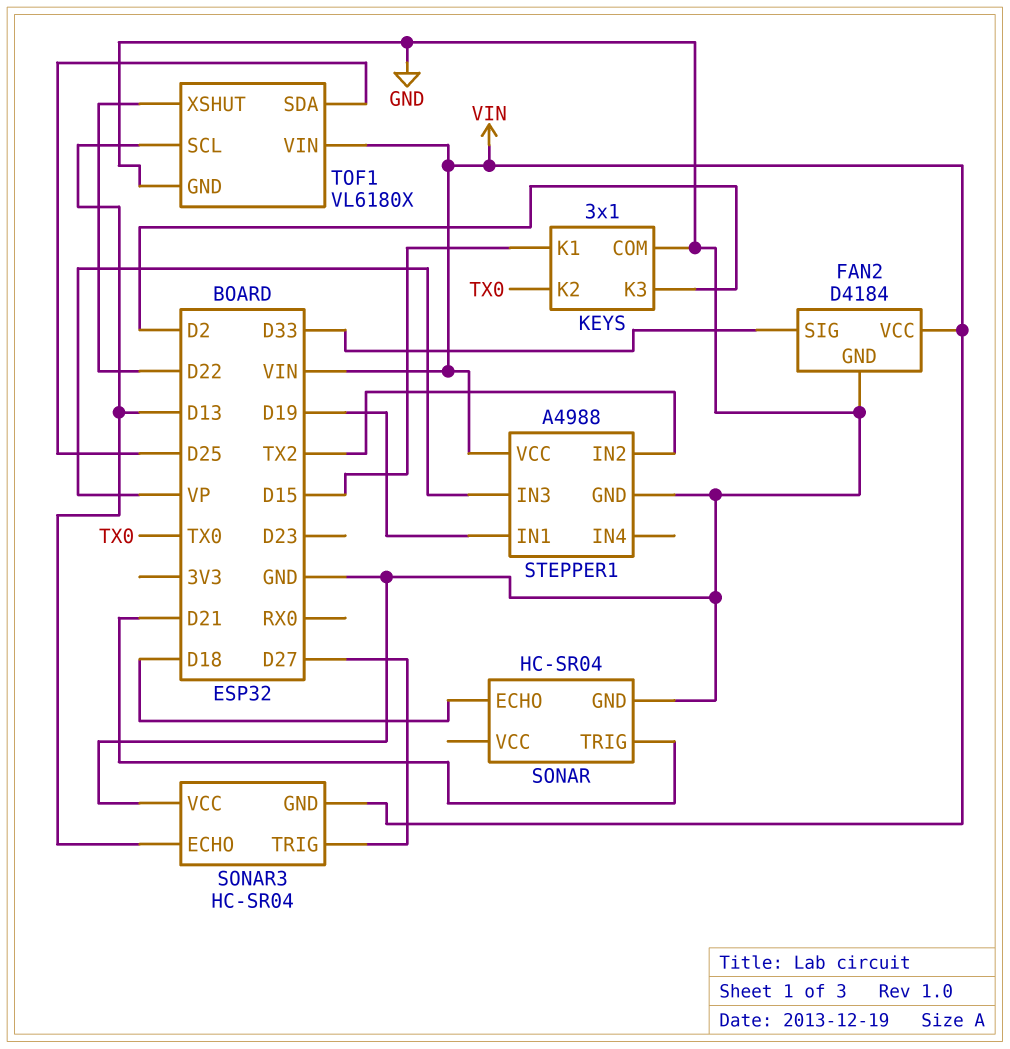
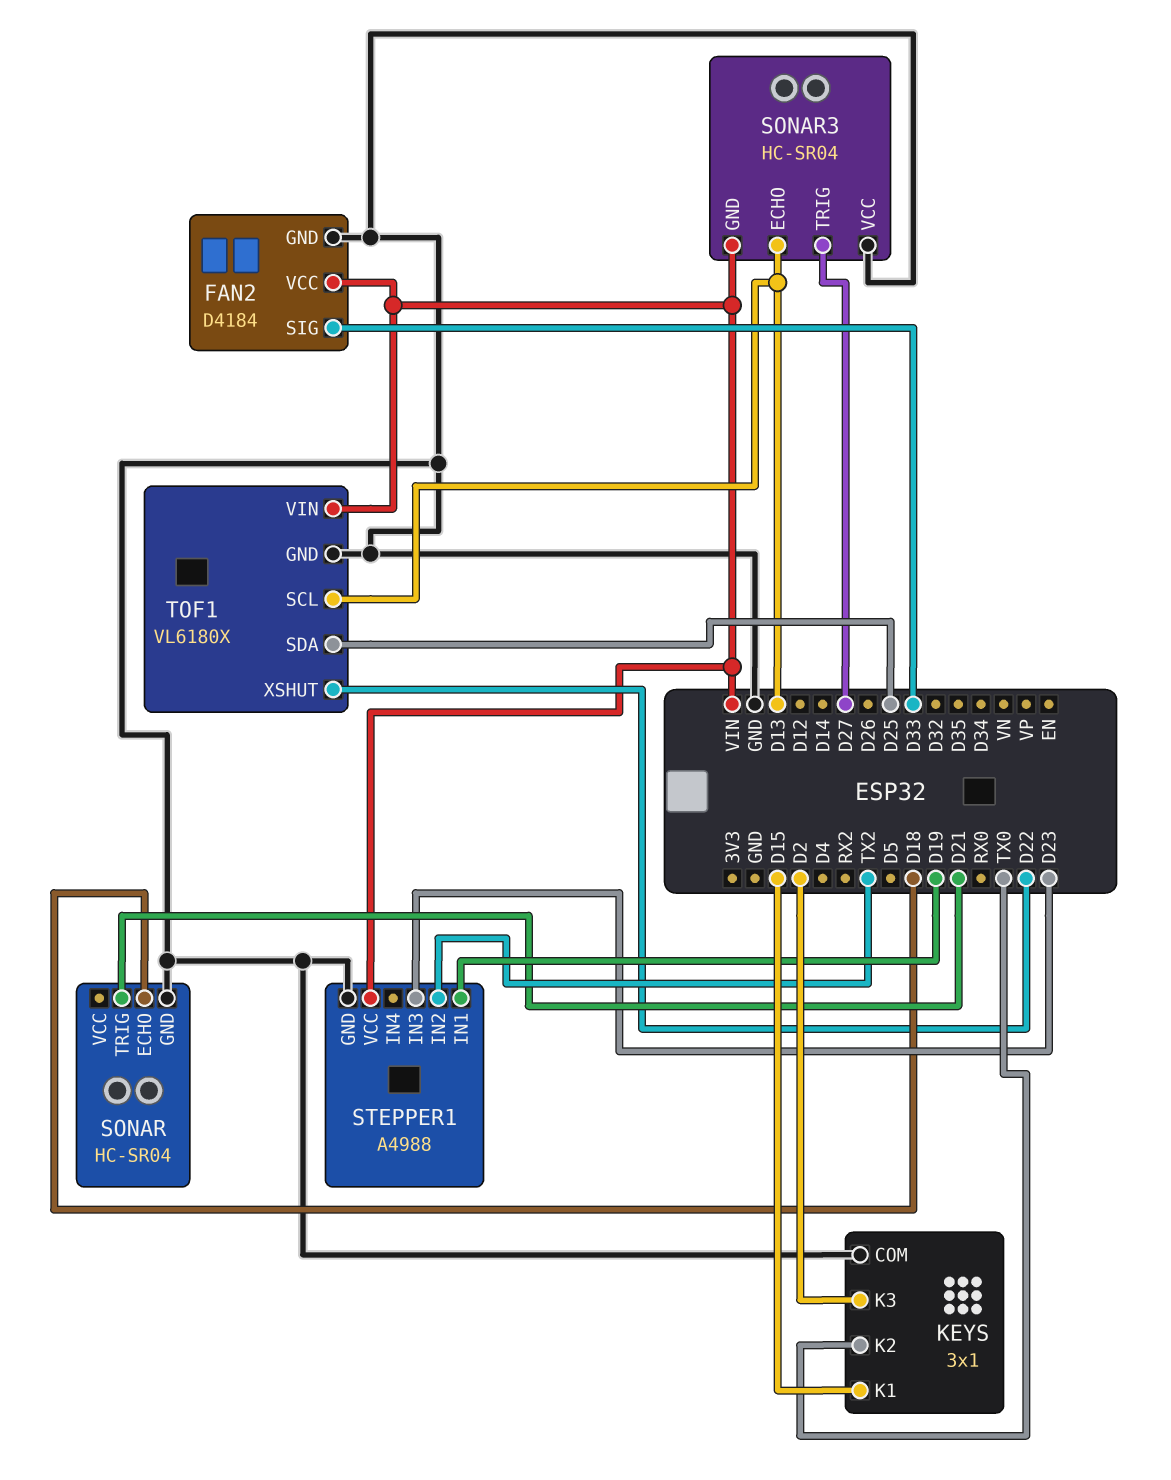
STEPPER1 pin IN3: VP -> D23

